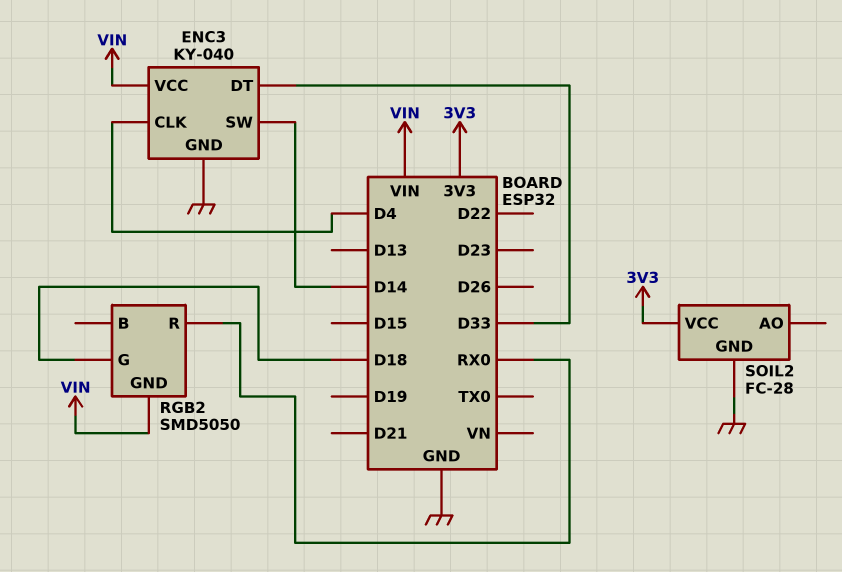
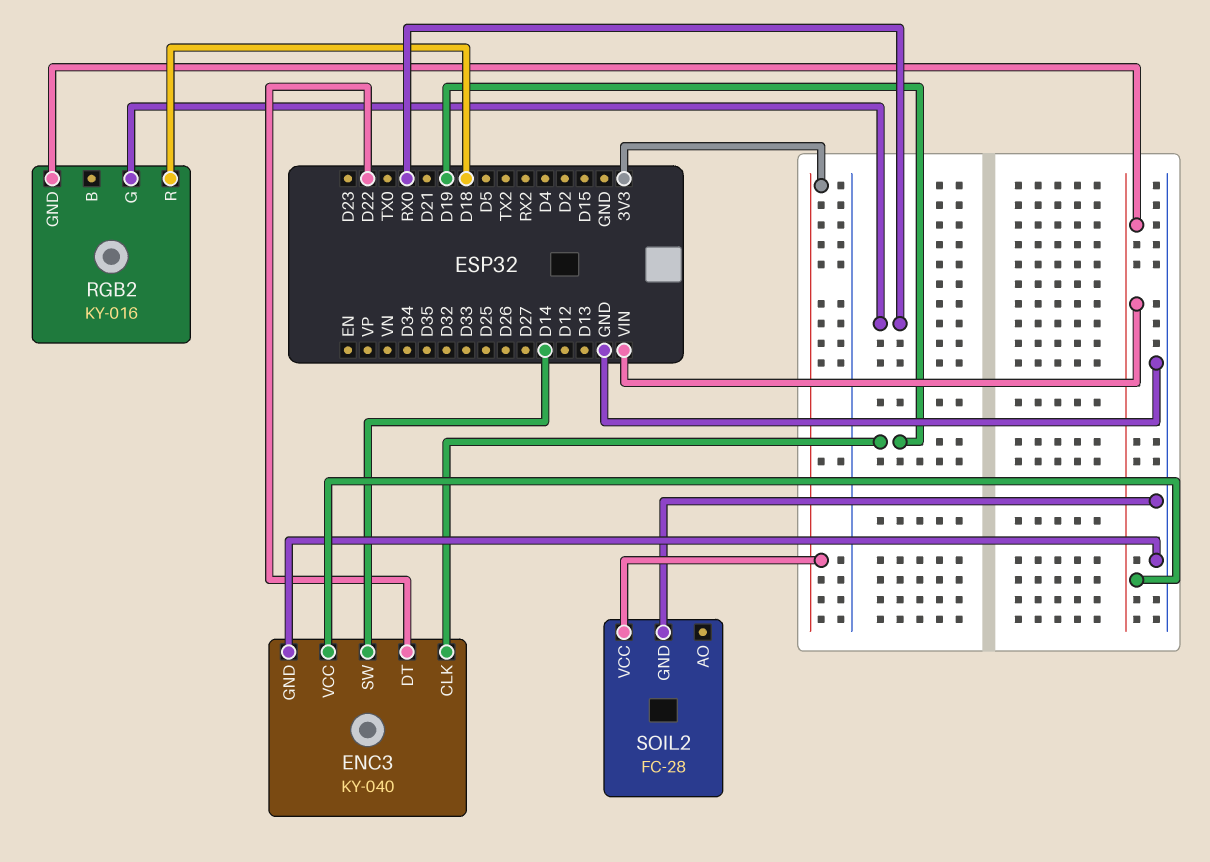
ENC3 pin CLK: D4 -> D19
ENC3 pin DT: D33 -> D22
RGB2: SMD5050 -> KY-016
RGB2 pin G: D18 -> RX0
RGB2 pin R: RX0 -> D18

